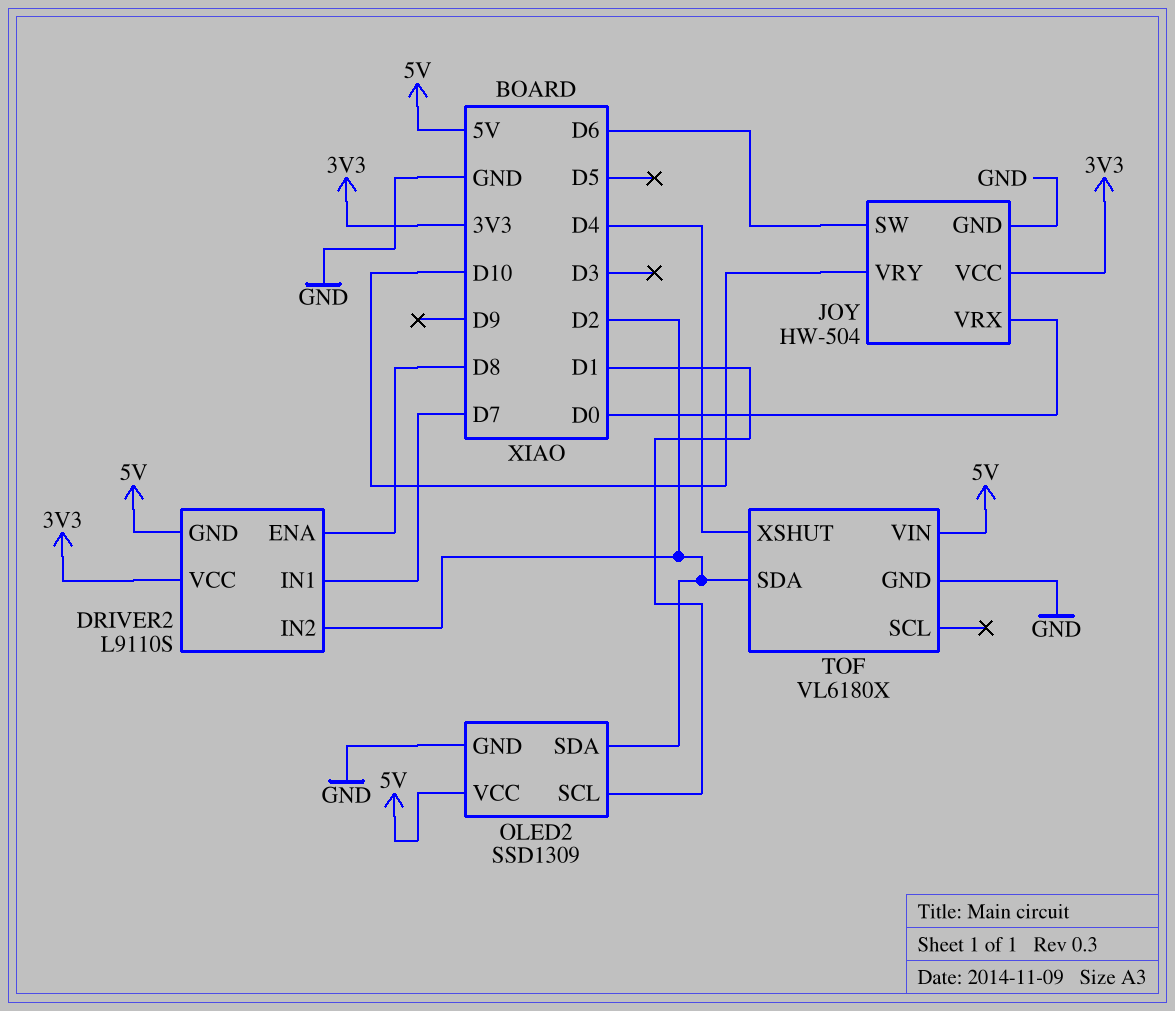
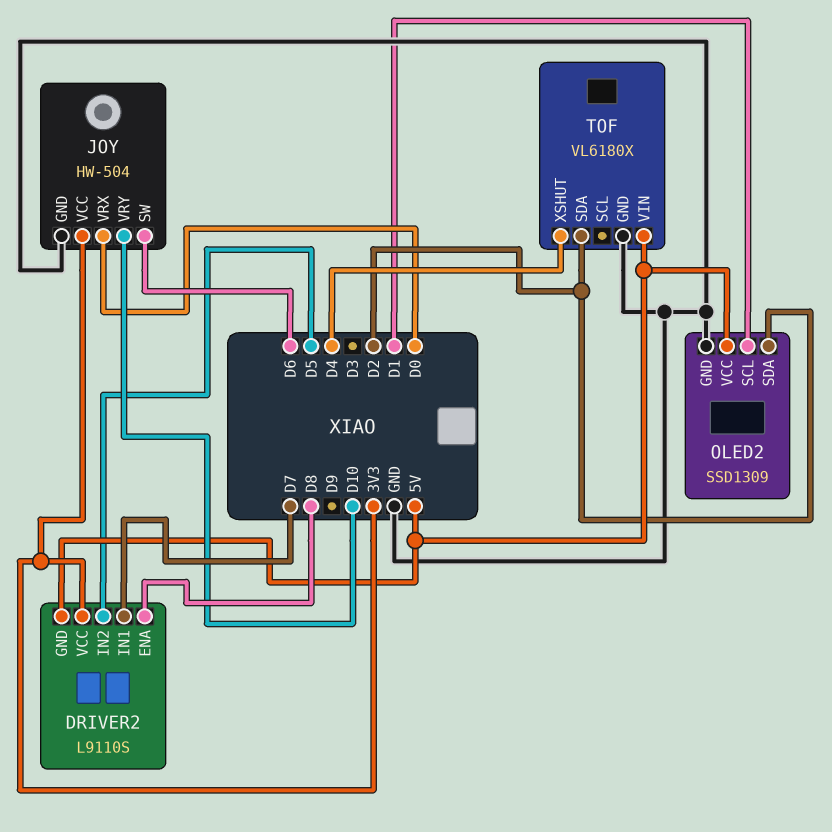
DRIVER2 pin IN2: D2 -> D5

